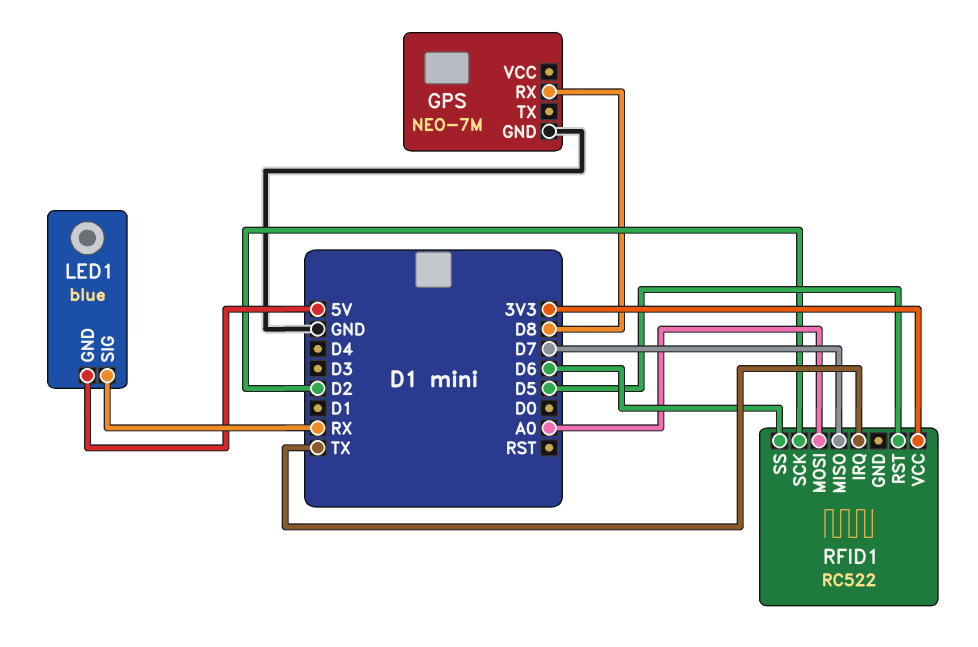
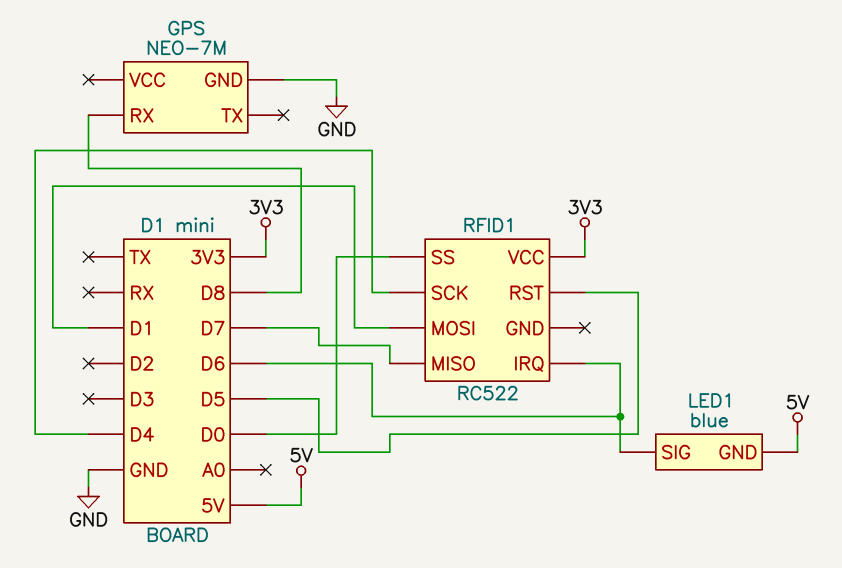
LED1 pin SIG: RX -> D6
RFID1 pin IRQ: TX -> D6
RFID1 pin MOSI: A0 -> D1
RFID1 pin SCK: D2 -> D4
RFID1 pin SS: D6 -> D0

